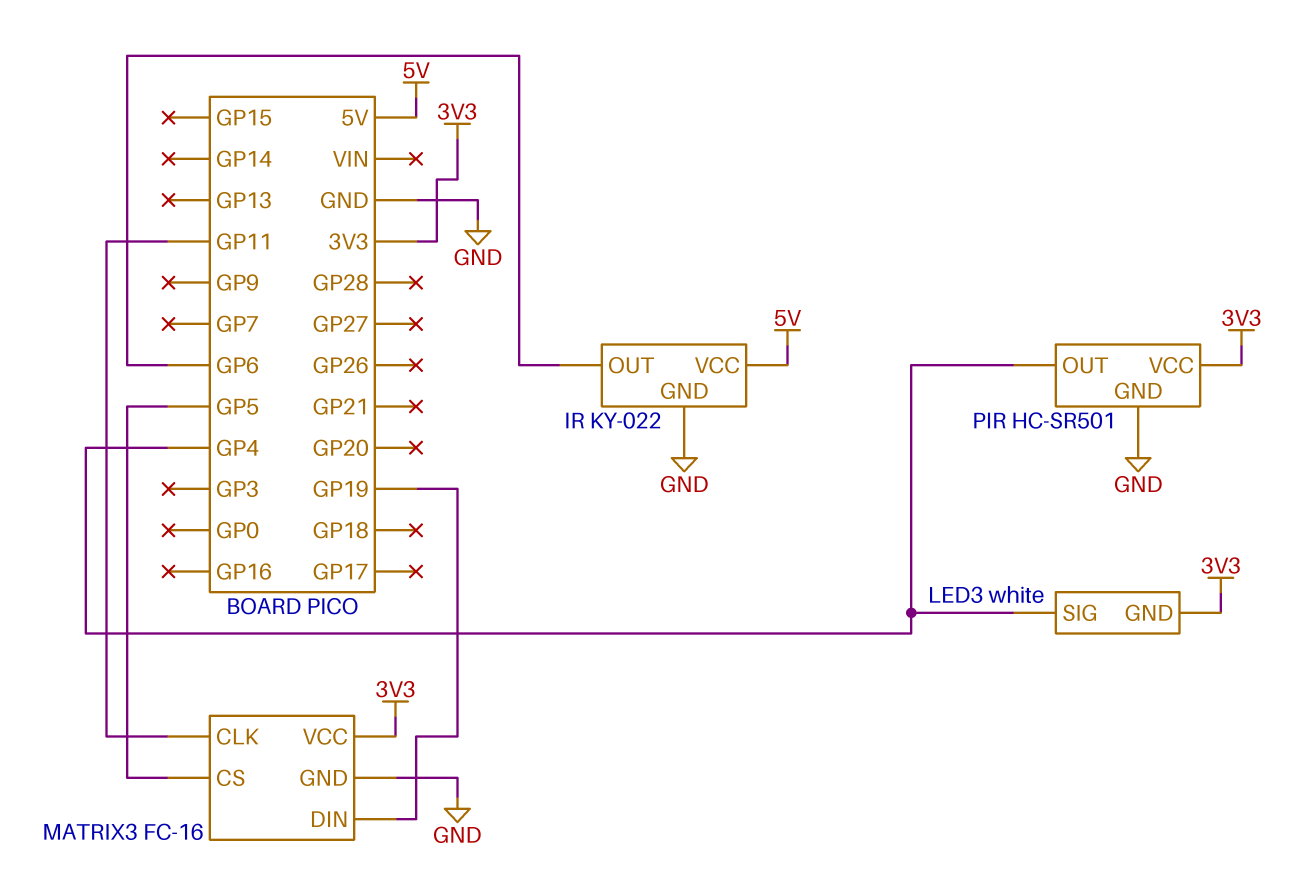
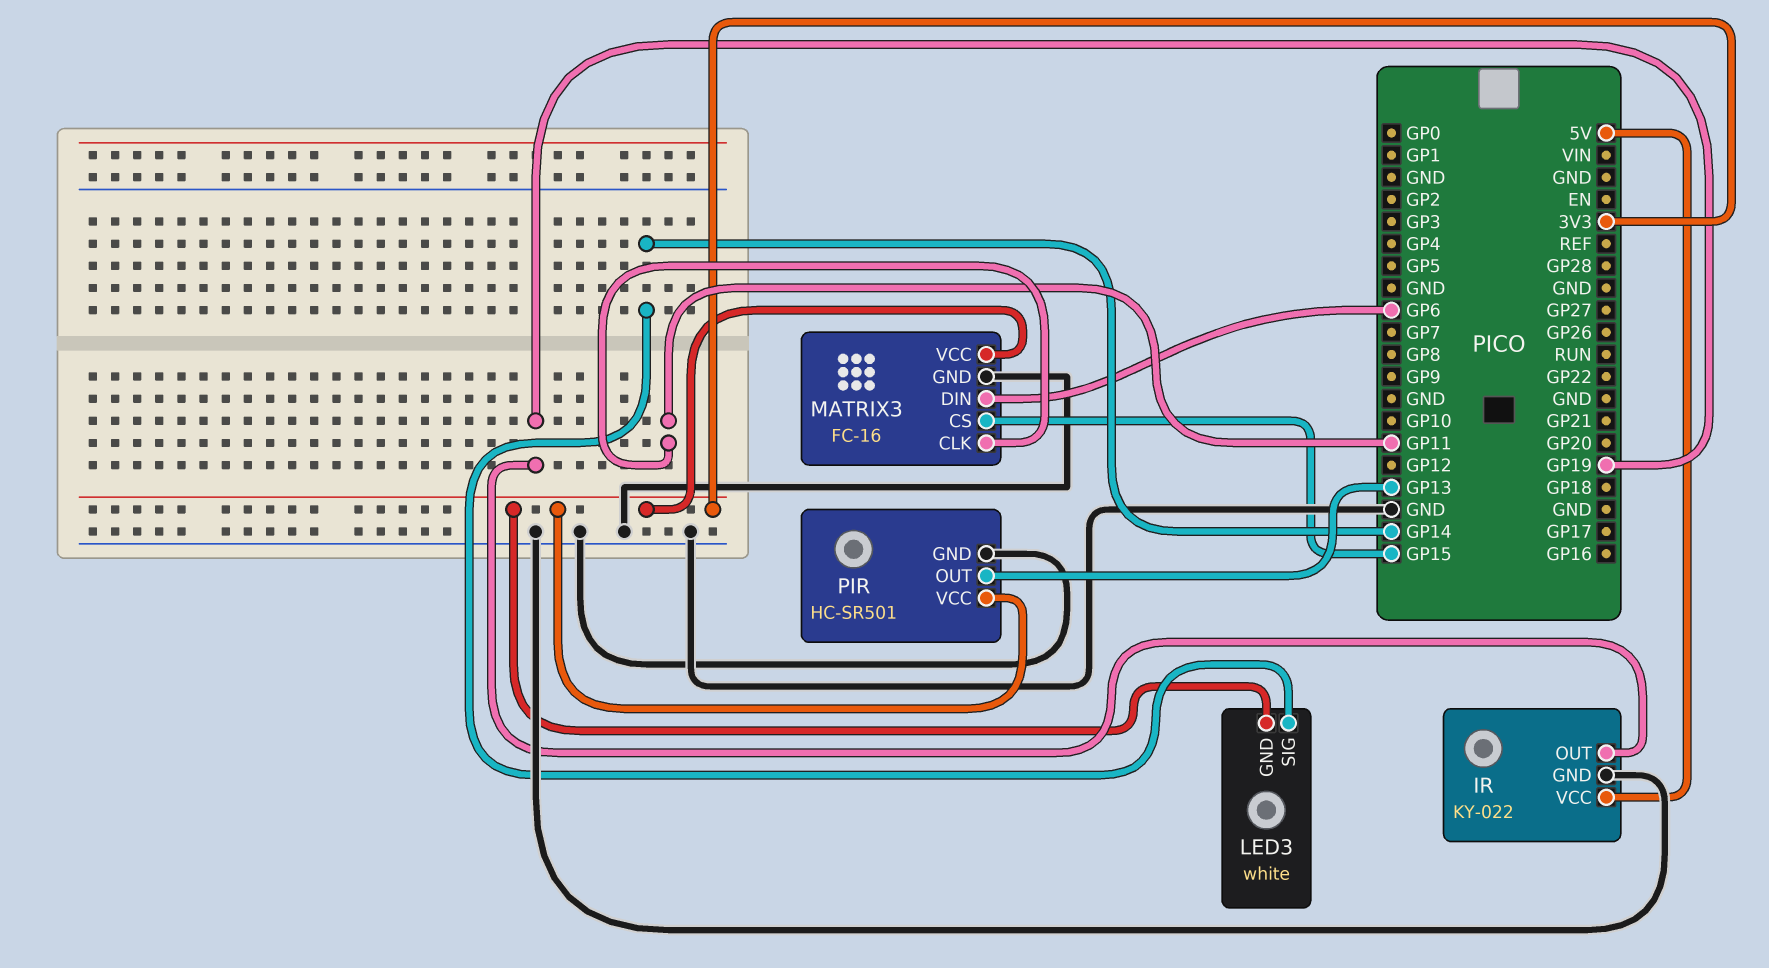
IR pin OUT: GP6 -> GP19
LED3 pin SIG: GP4 -> GP14
MATRIX3 pin CS: GP5 -> GP15
MATRIX3 pin DIN: GP19 -> GP6
PIR pin OUT: GP4 -> GP13

